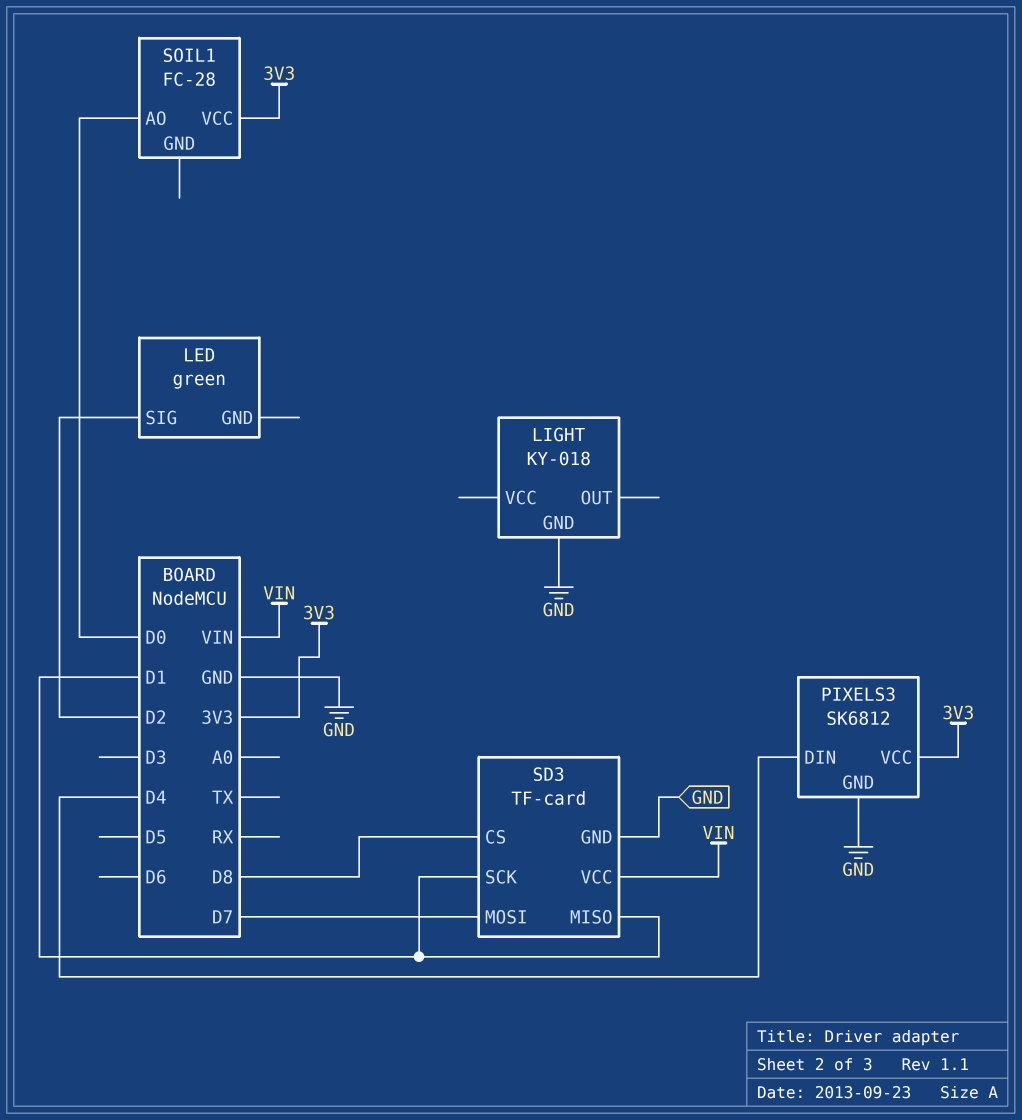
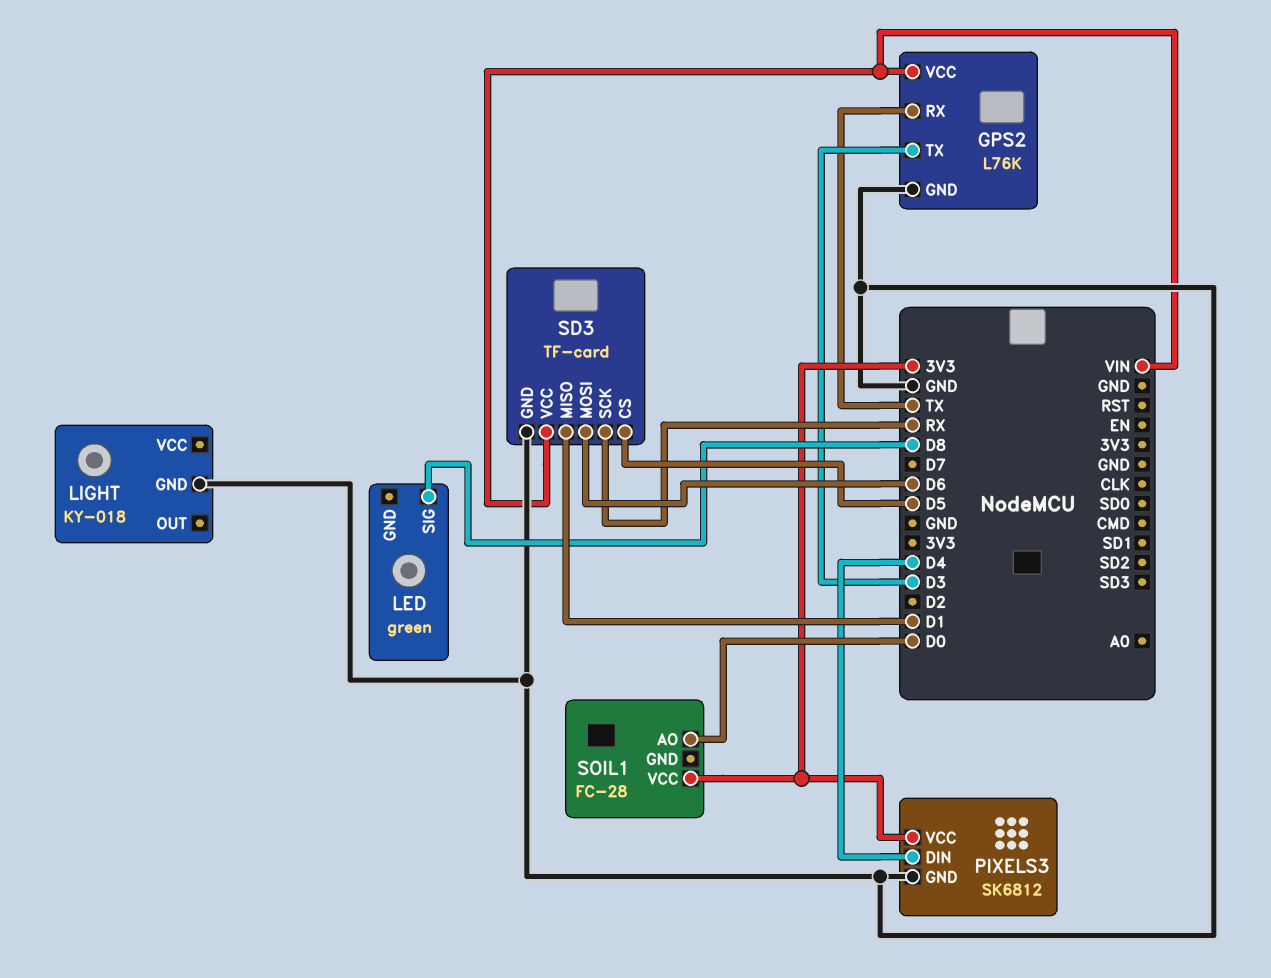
GPS2: none -> L76K
GPS2 pin GND: none -> GND
GPS2 pin RX: none -> TX
GPS2 pin TX: none -> D3
GPS2 pin VCC: none -> VIN
LED pin SIG: D2 -> D8
SD3 pin CS: D8 -> D5
SD3 pin MOSI: D7 -> D6
SD3 pin SCK: D1 -> RX

